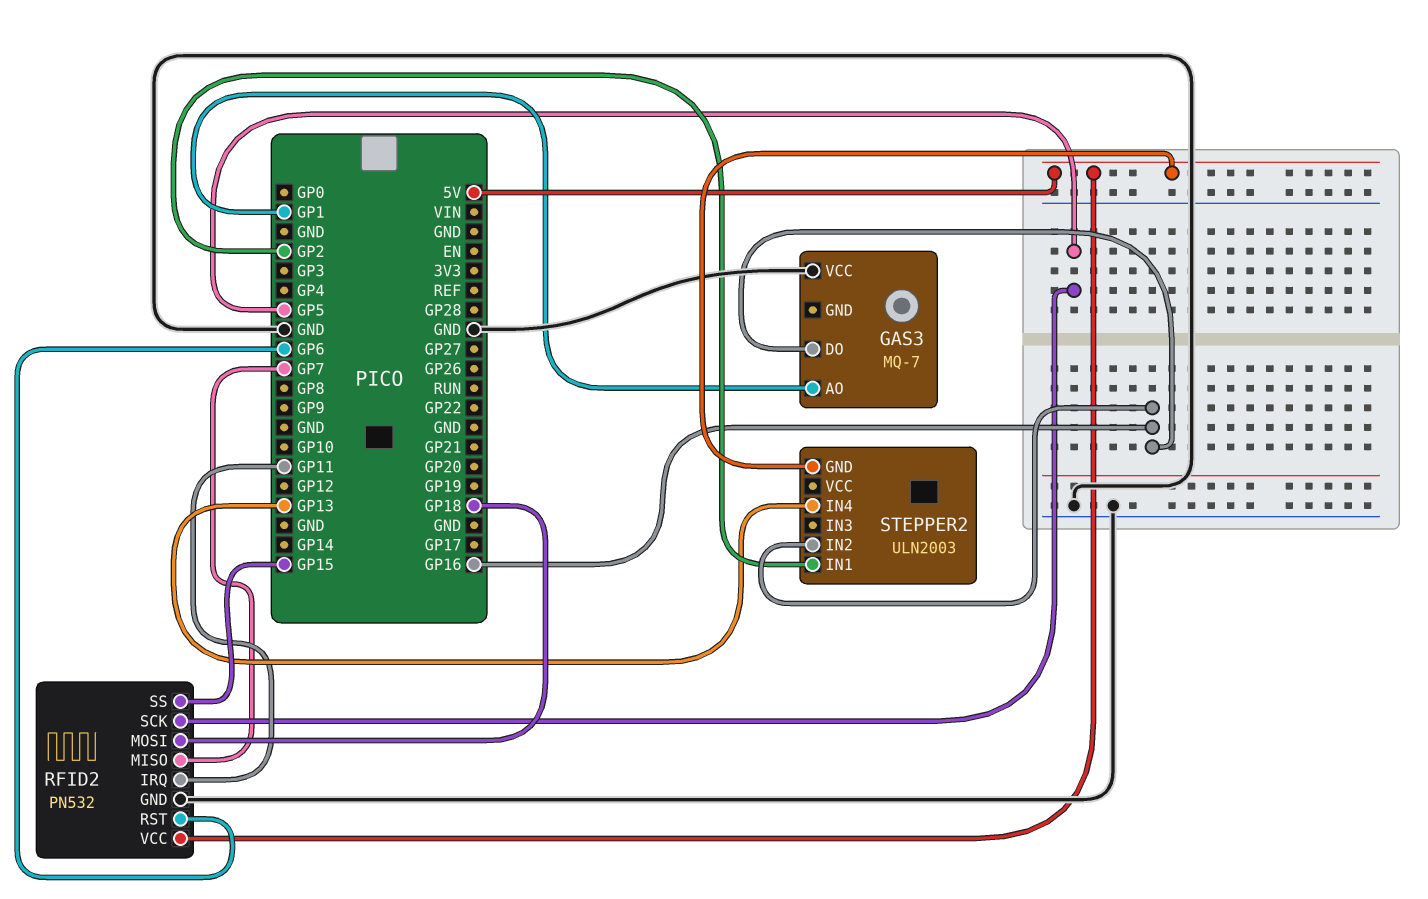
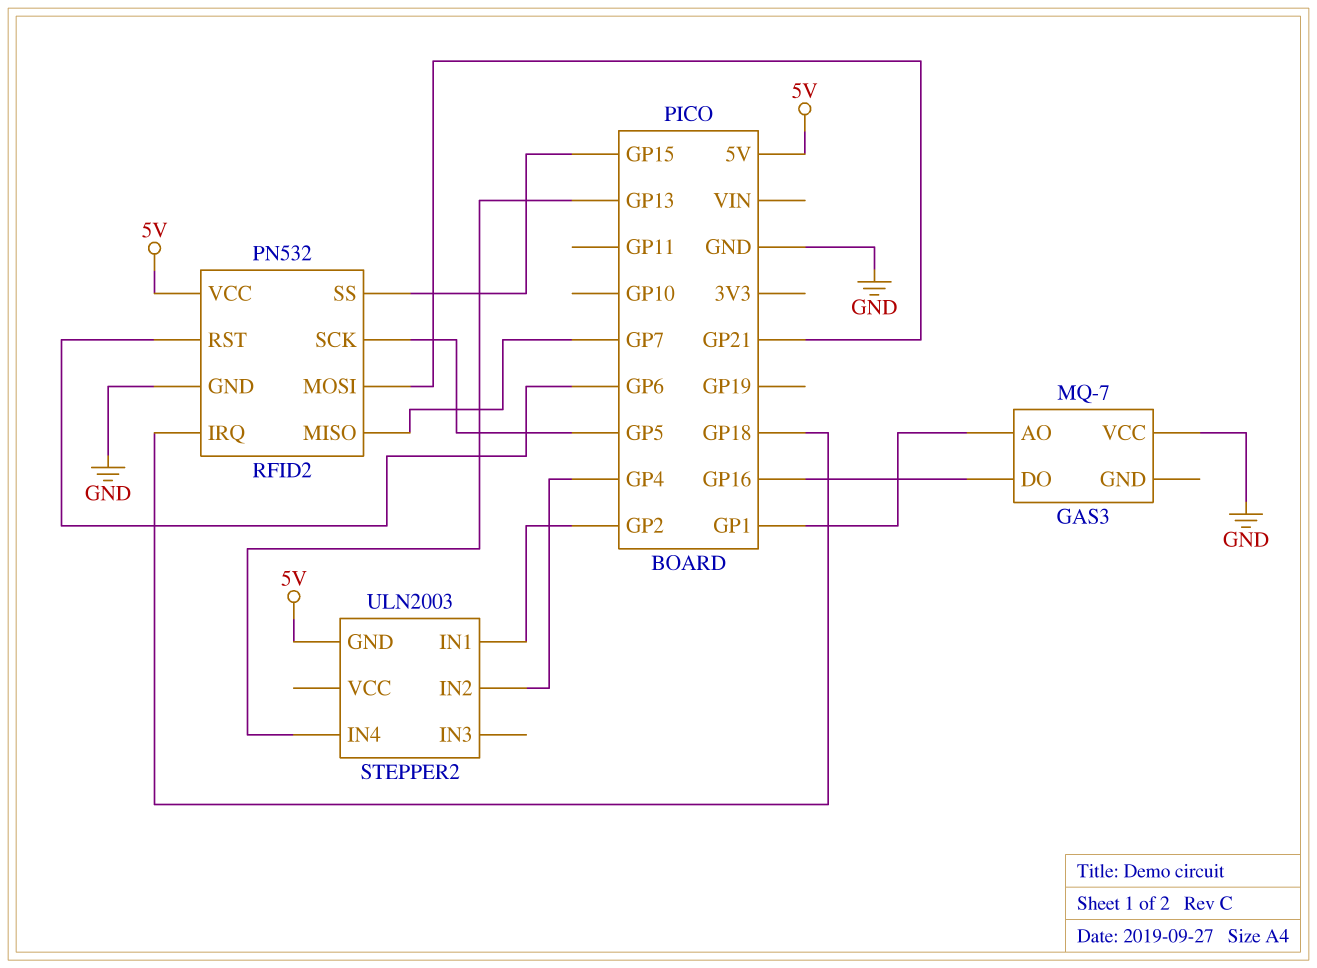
RFID2 pin IRQ: GP11 -> GP18
RFID2 pin MOSI: GP18 -> GP21
STEPPER2 pin IN2: GP16 -> GP4

